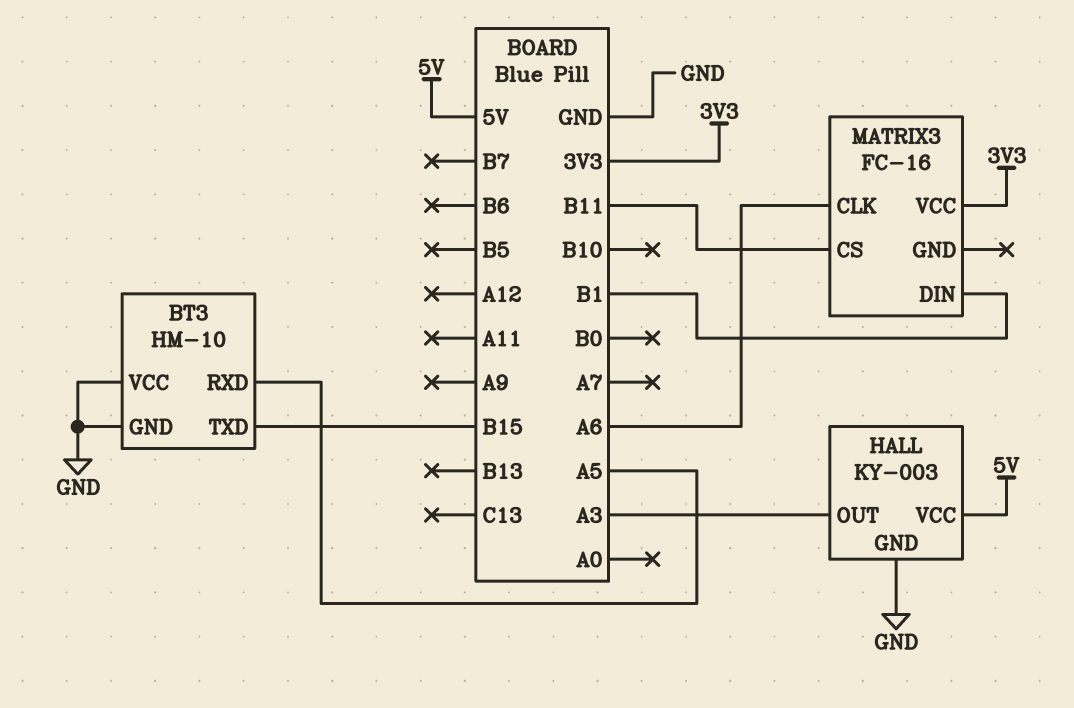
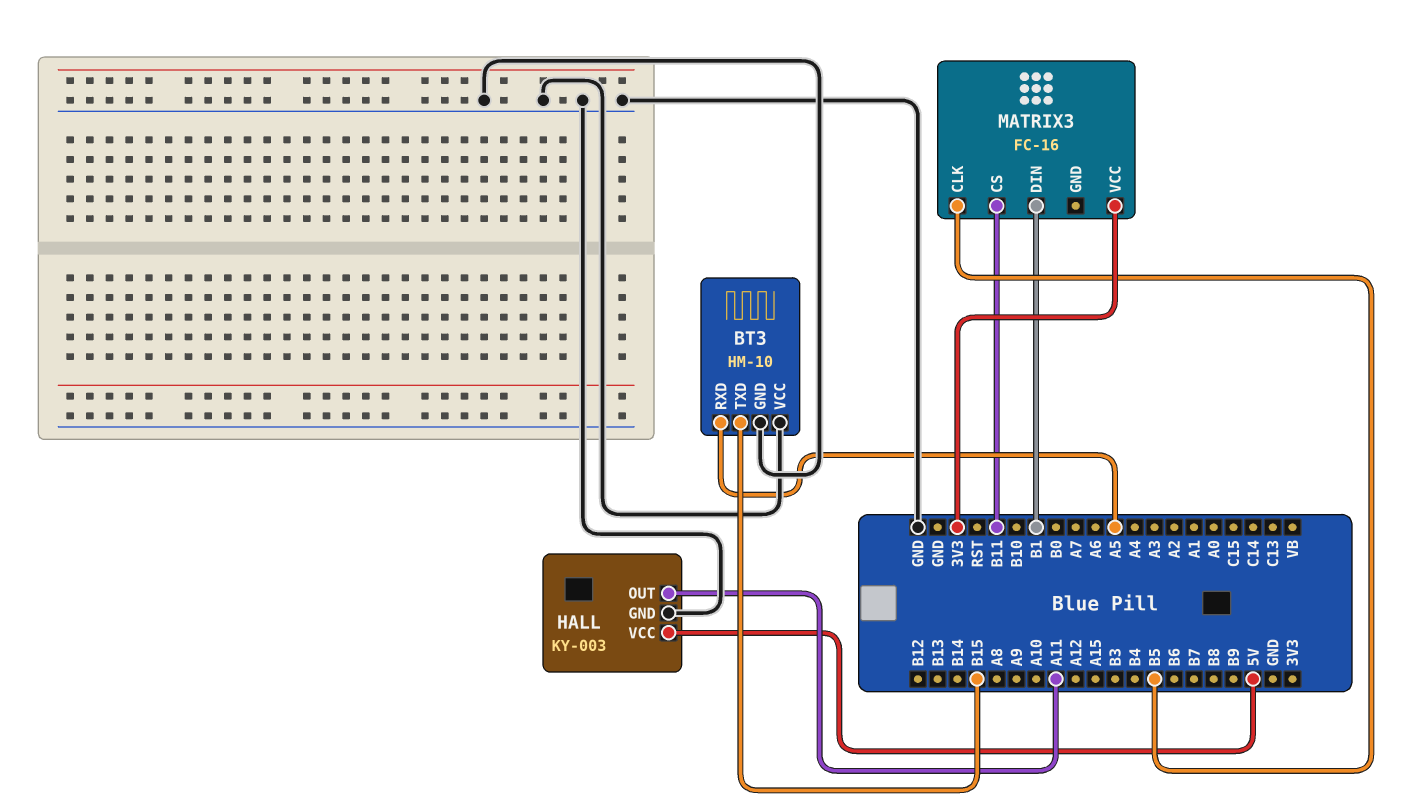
HALL pin OUT: A3 -> A11
MATRIX3 pin CLK: A6 -> B5

